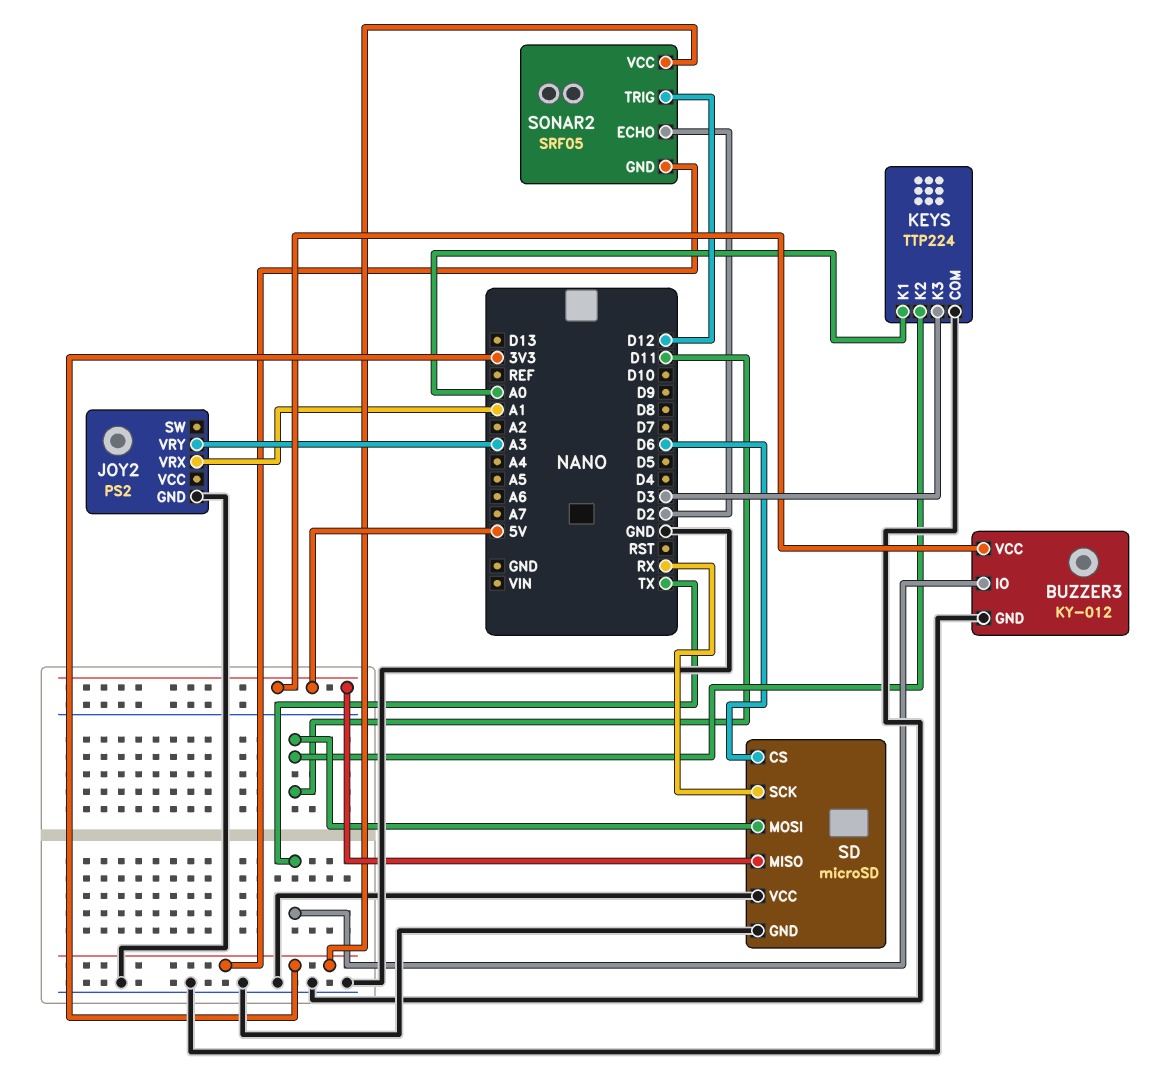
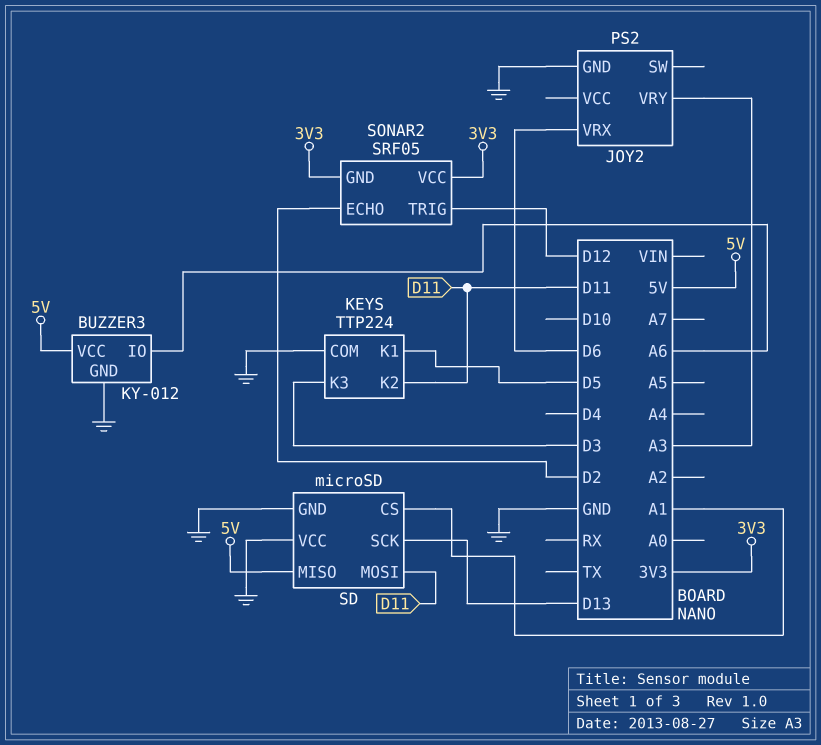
BUZZER3 pin IO: TX -> A6
JOY2 pin VRX: A1 -> D6
KEYS pin K1: A0 -> D5
SD pin CS: D6 -> A1
SD pin SCK: RX -> D13

